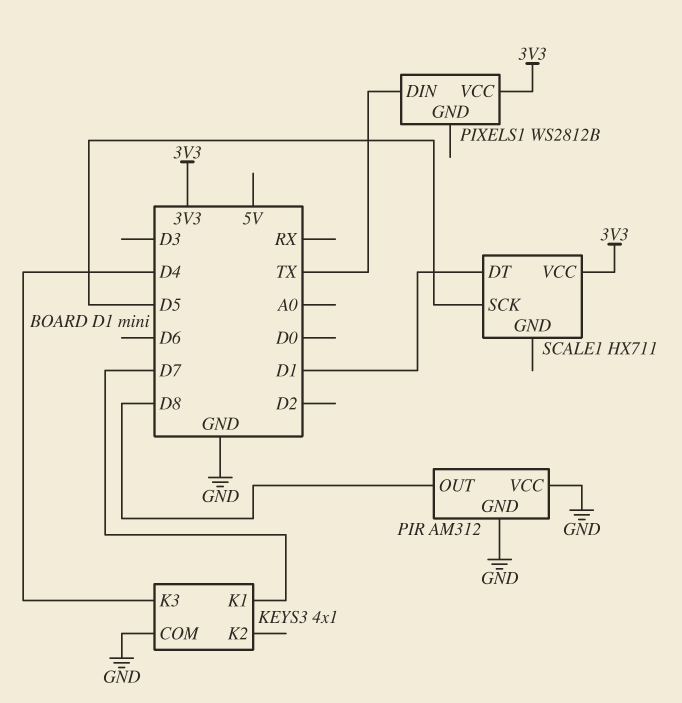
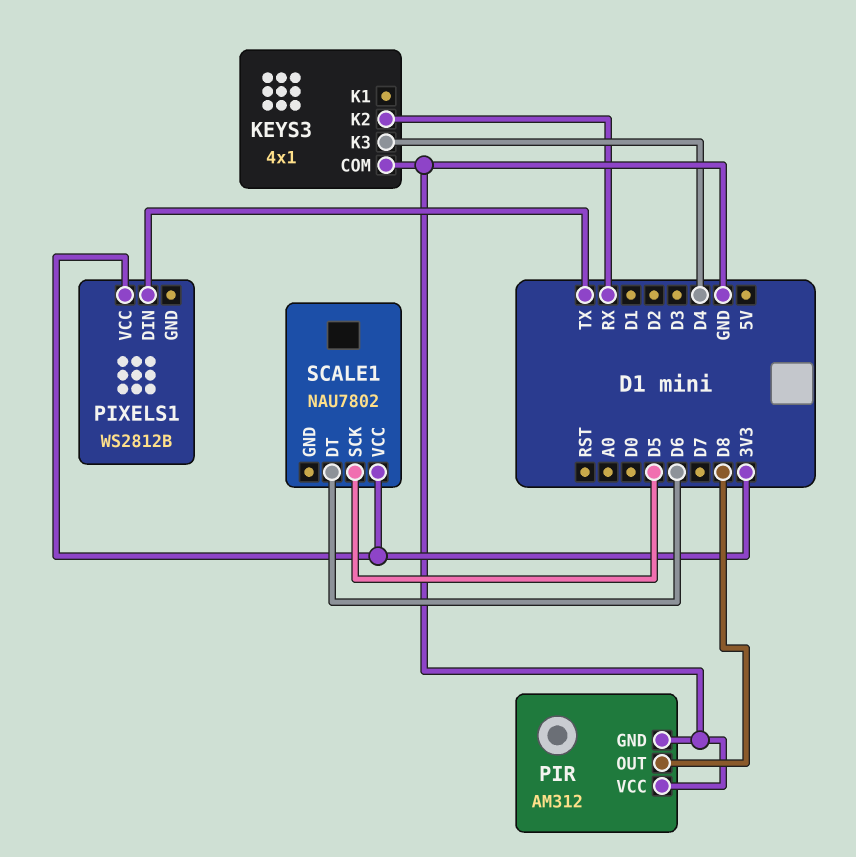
KEYS3 pin K1: D7 -> none
KEYS3 pin K2: none -> RX
SCALE1: HX711 -> NAU7802
SCALE1 pin DT: D1 -> D6

